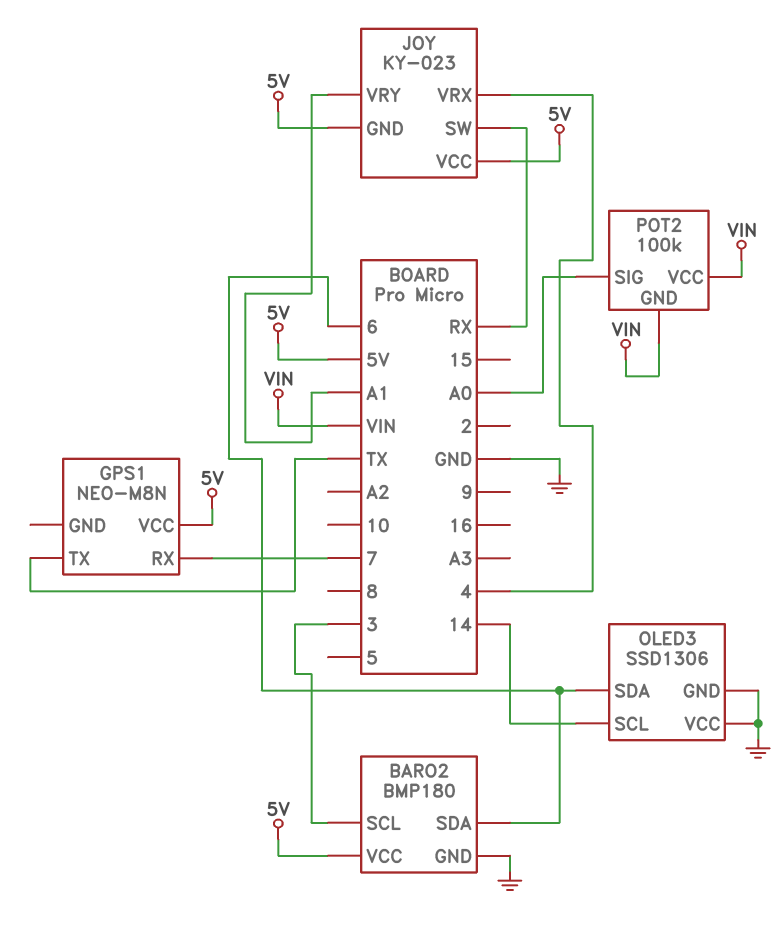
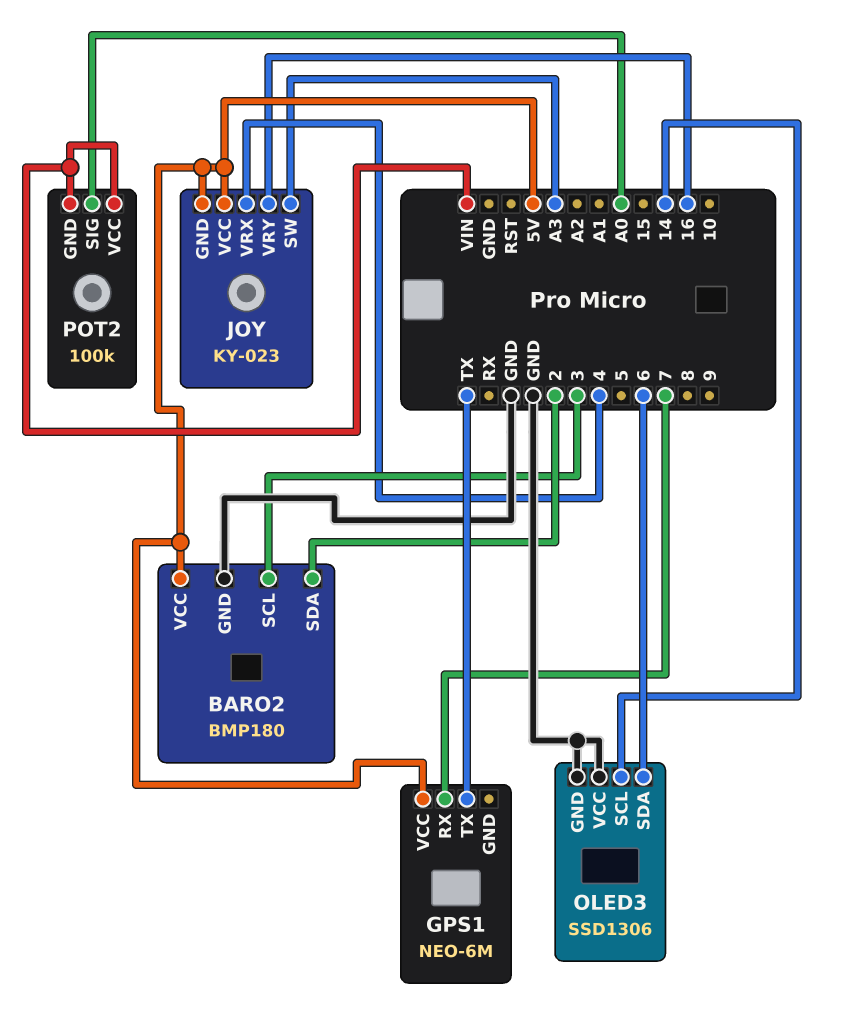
BARO2 pin SDA: 6 -> 2
GPS1: NEO-M8N -> NEO-6M
JOY pin SW: RX -> A3
JOY pin VRY: A1 -> 16

